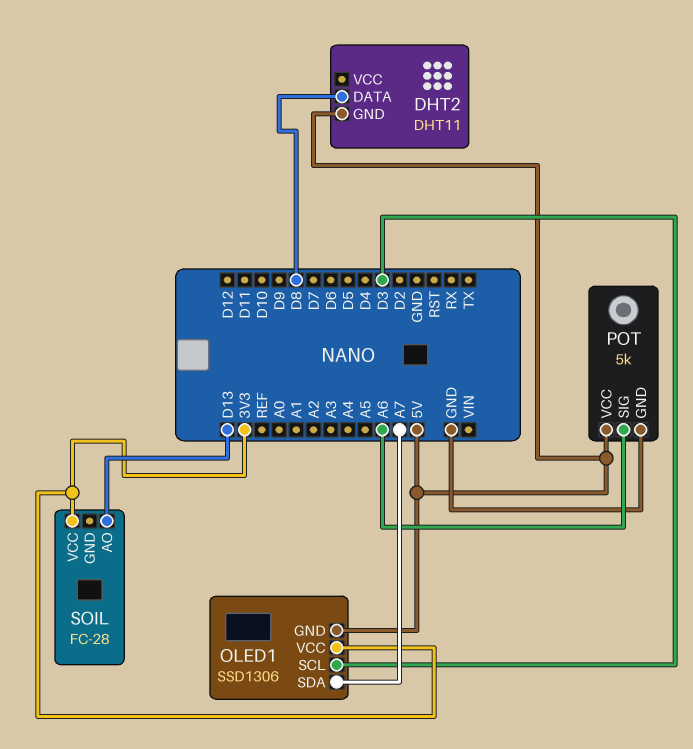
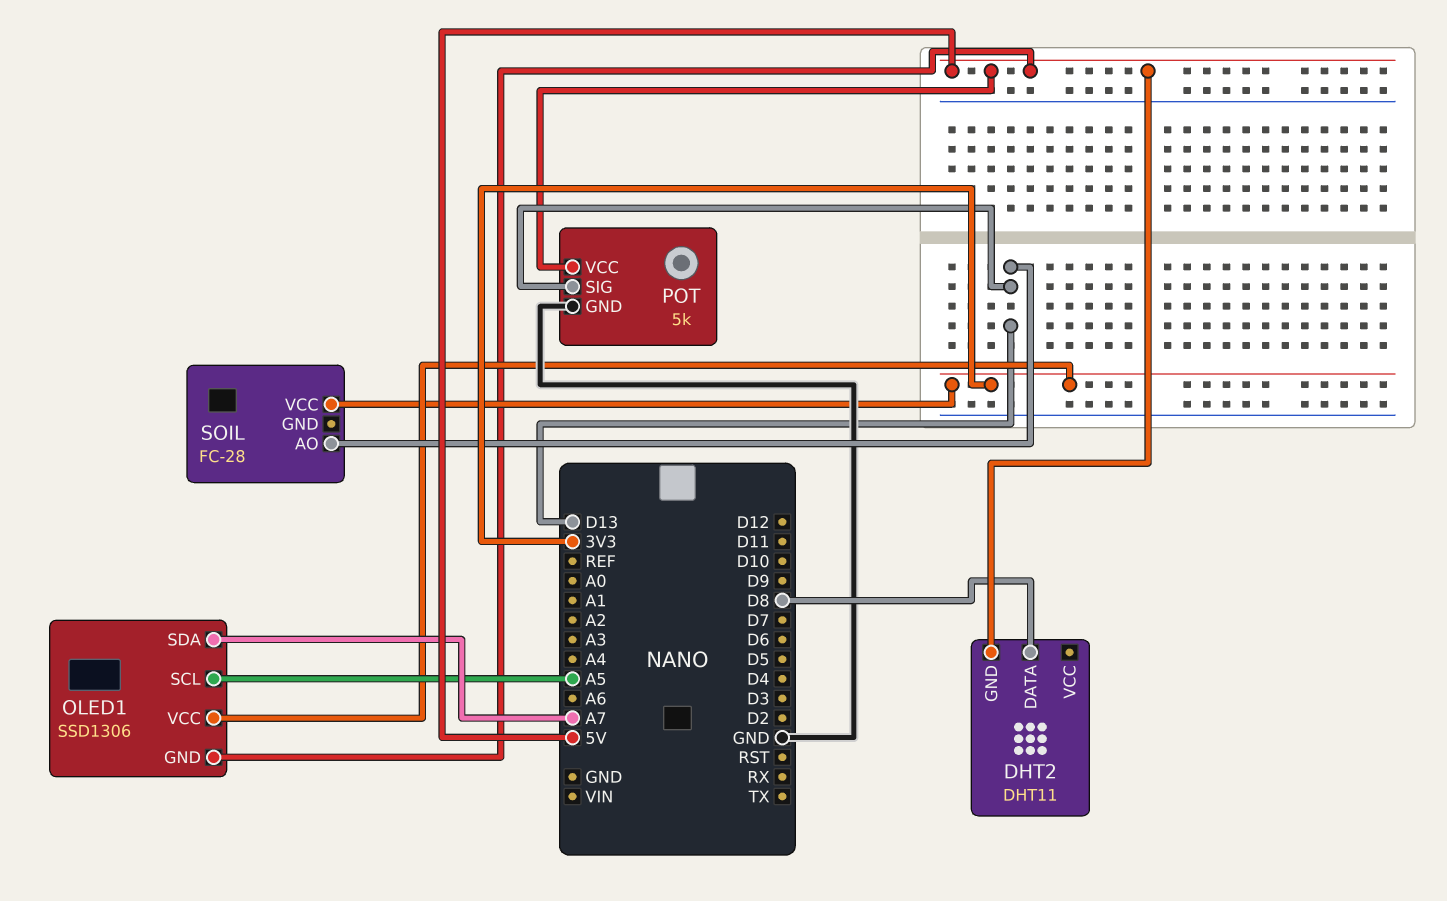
OLED1 pin SCL: D3 -> A5
POT pin SIG: A6 -> D13

